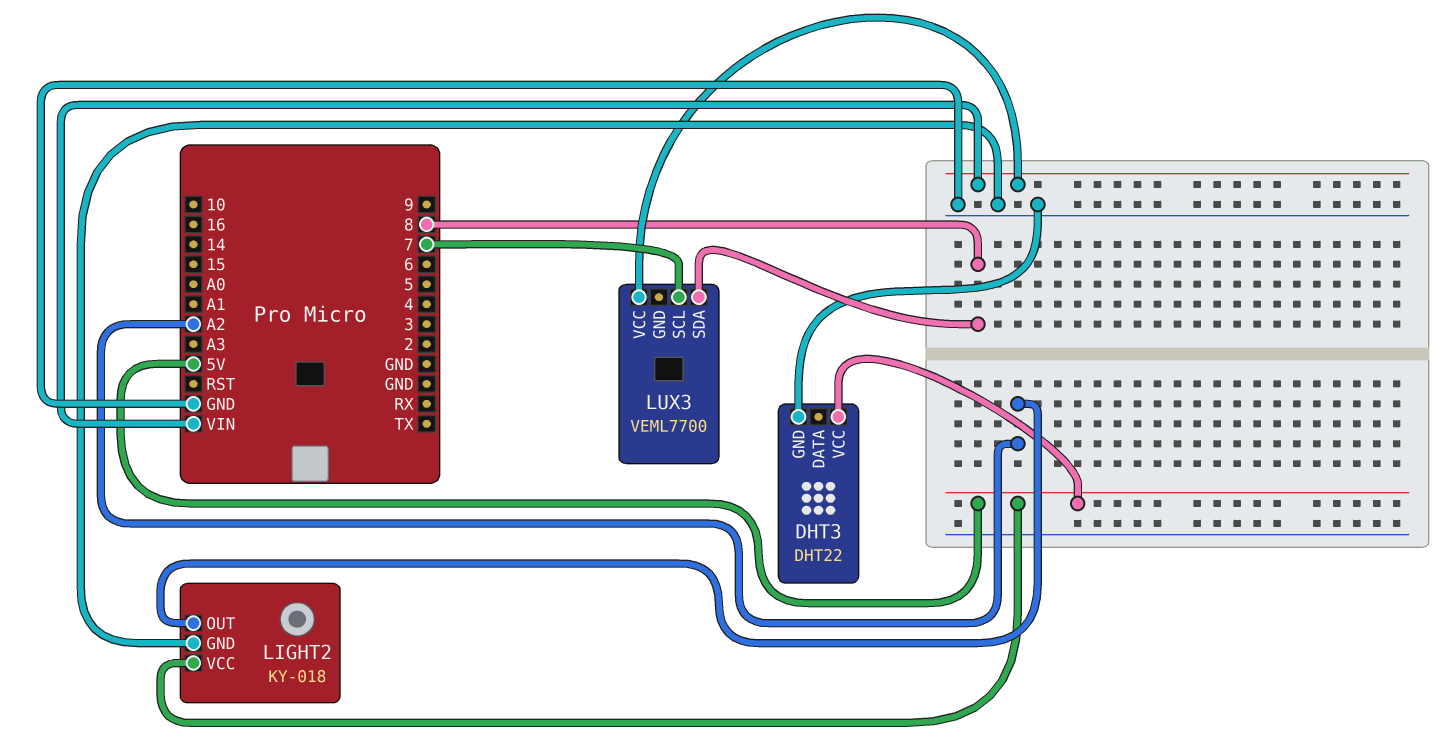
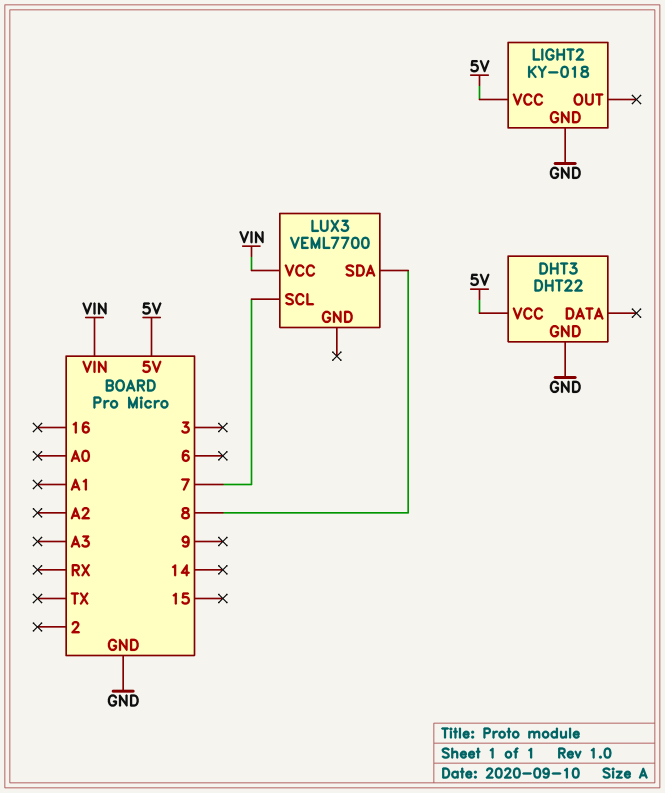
LIGHT2 pin OUT: A2 -> none

